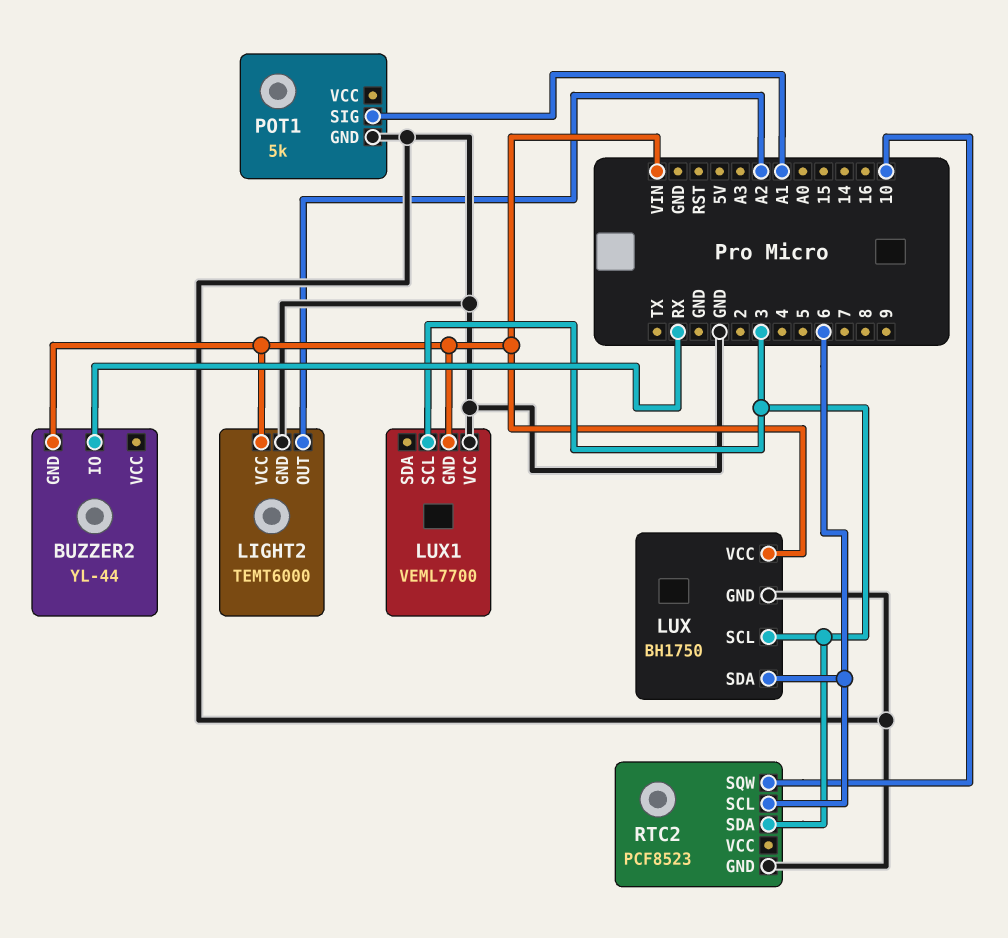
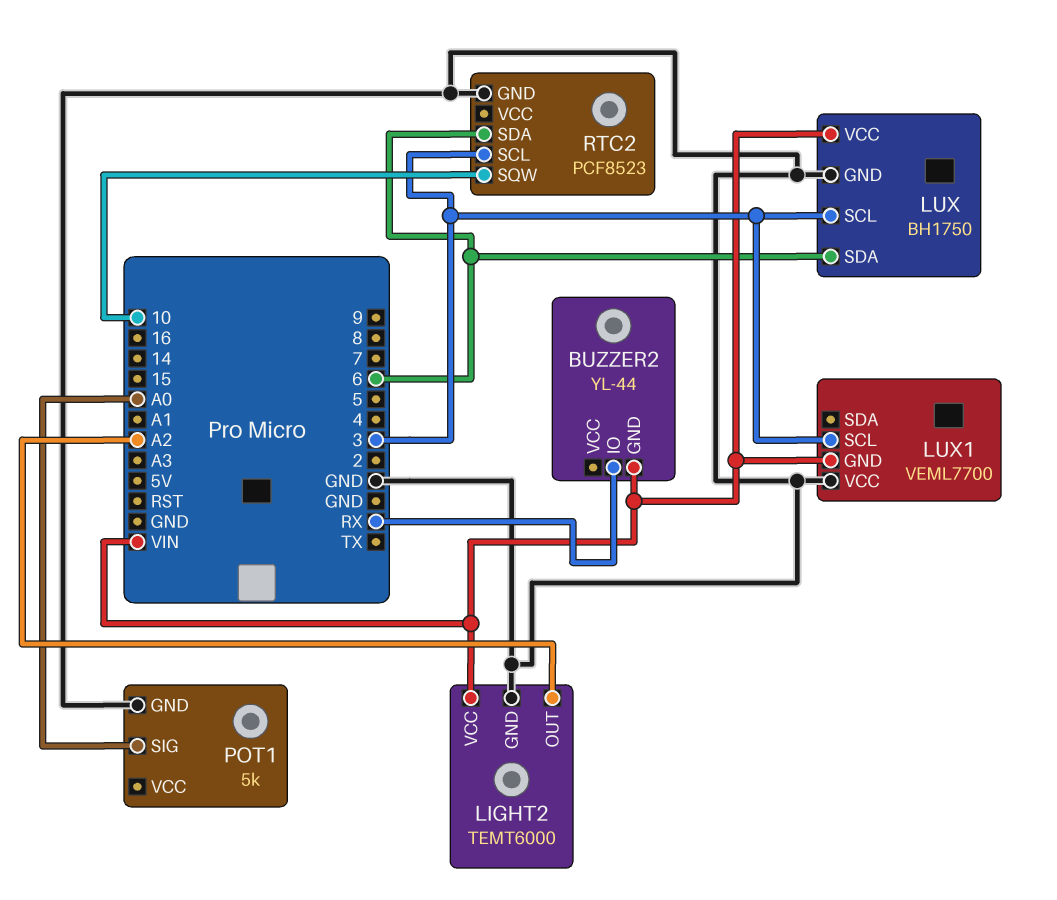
POT1 pin SIG: A1 -> A0
RTC2 pin SCL: 6 -> 3
RTC2 pin SDA: 3 -> 6

